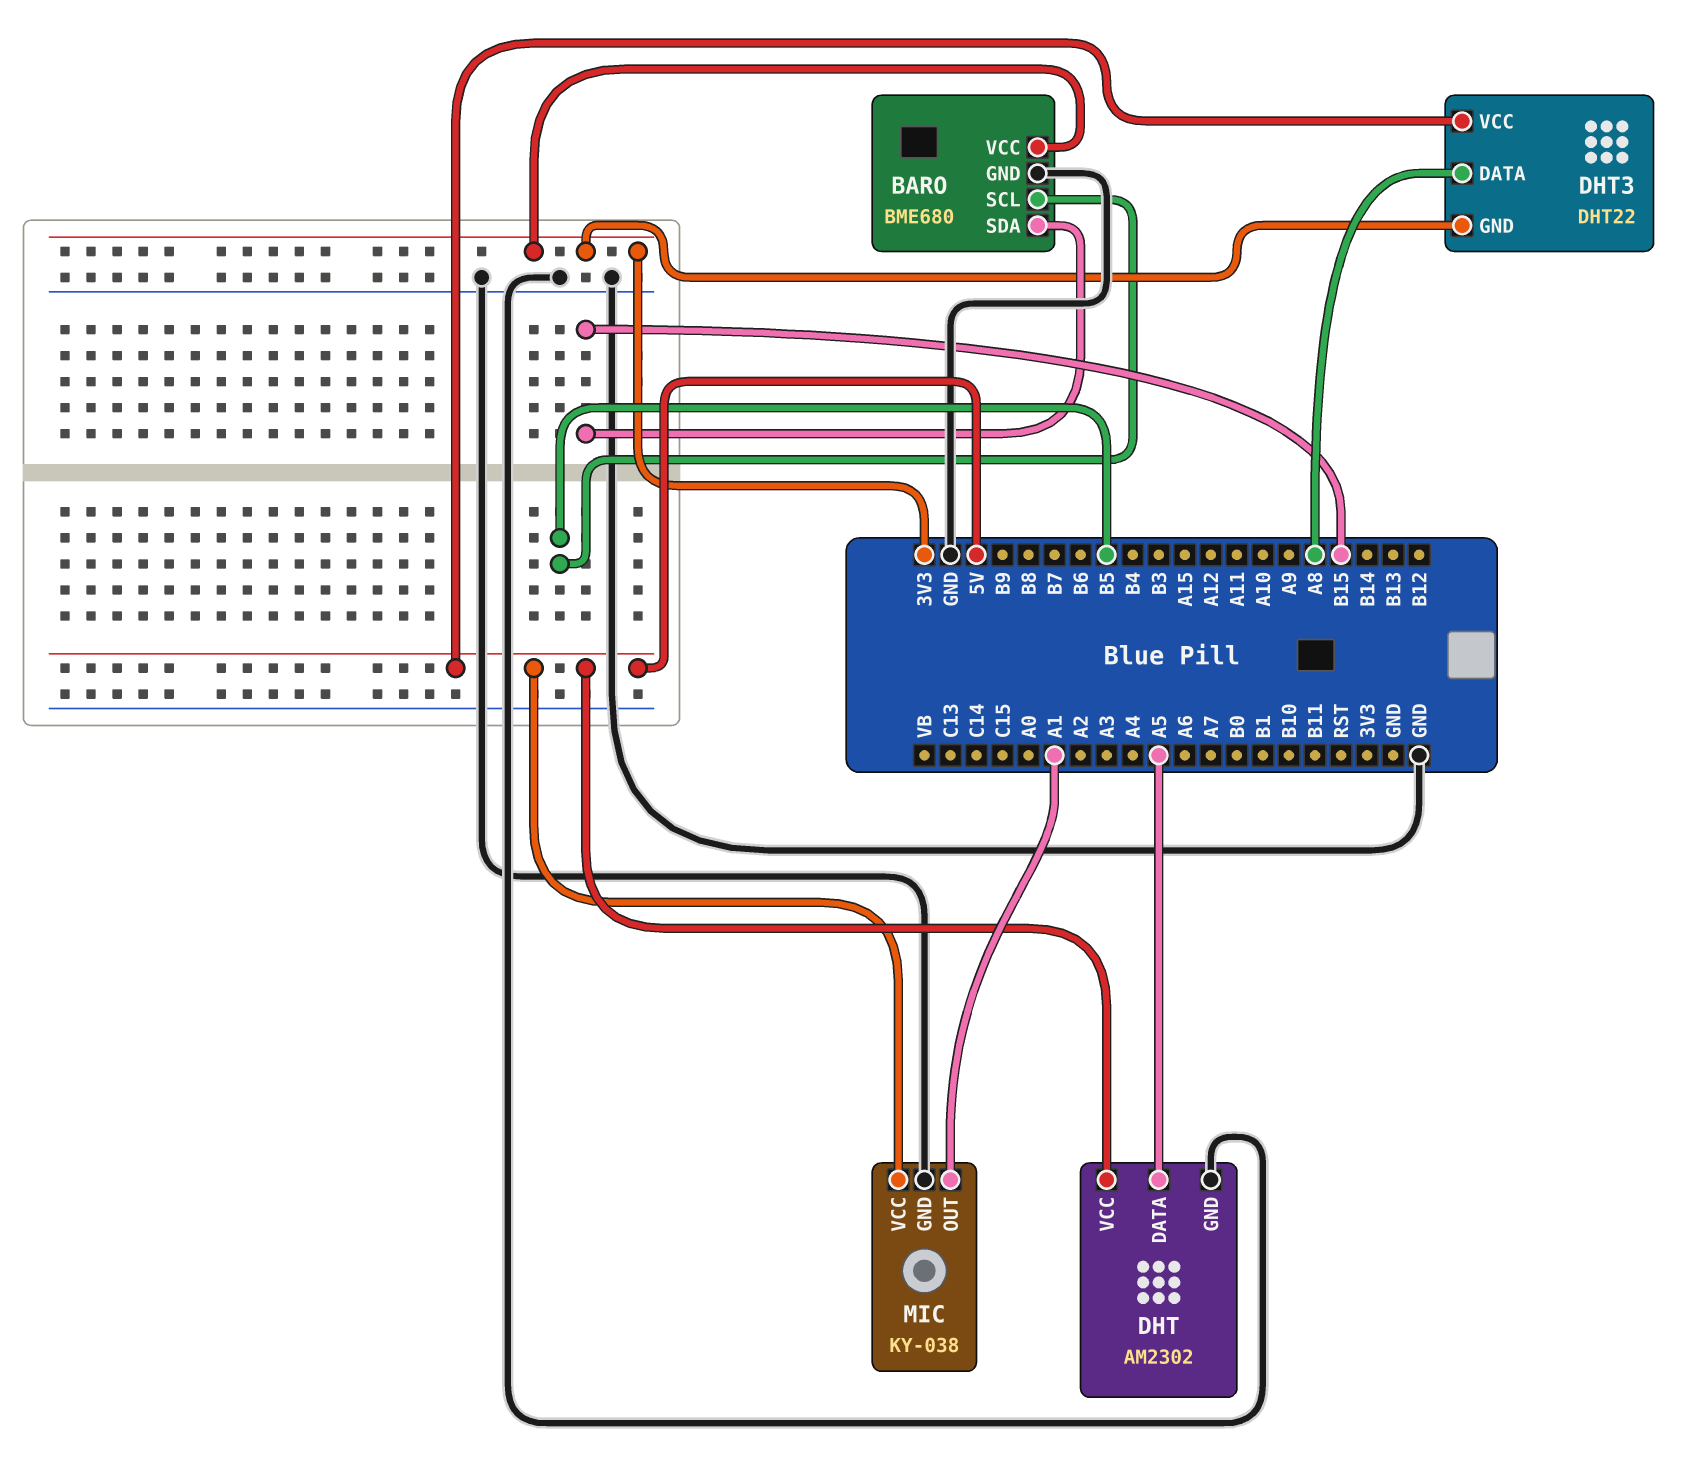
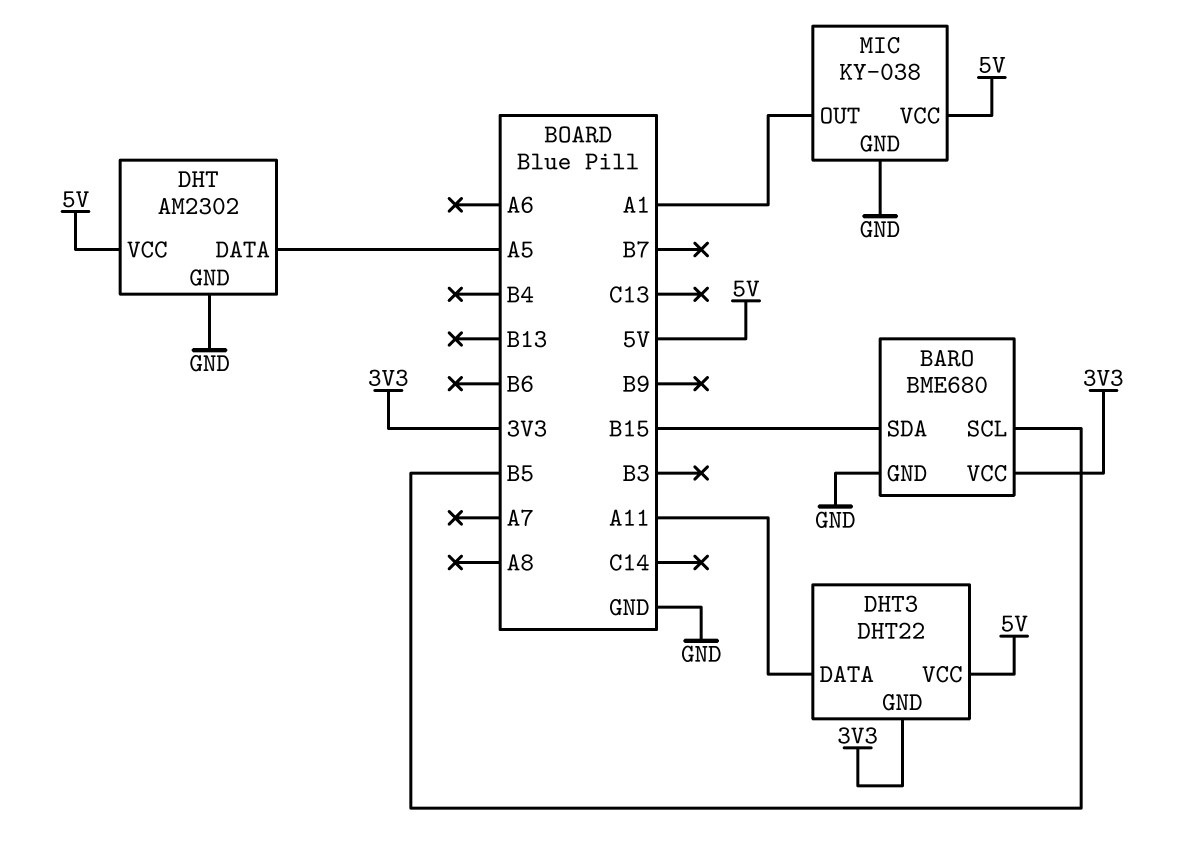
DHT3 pin DATA: A8 -> A11

